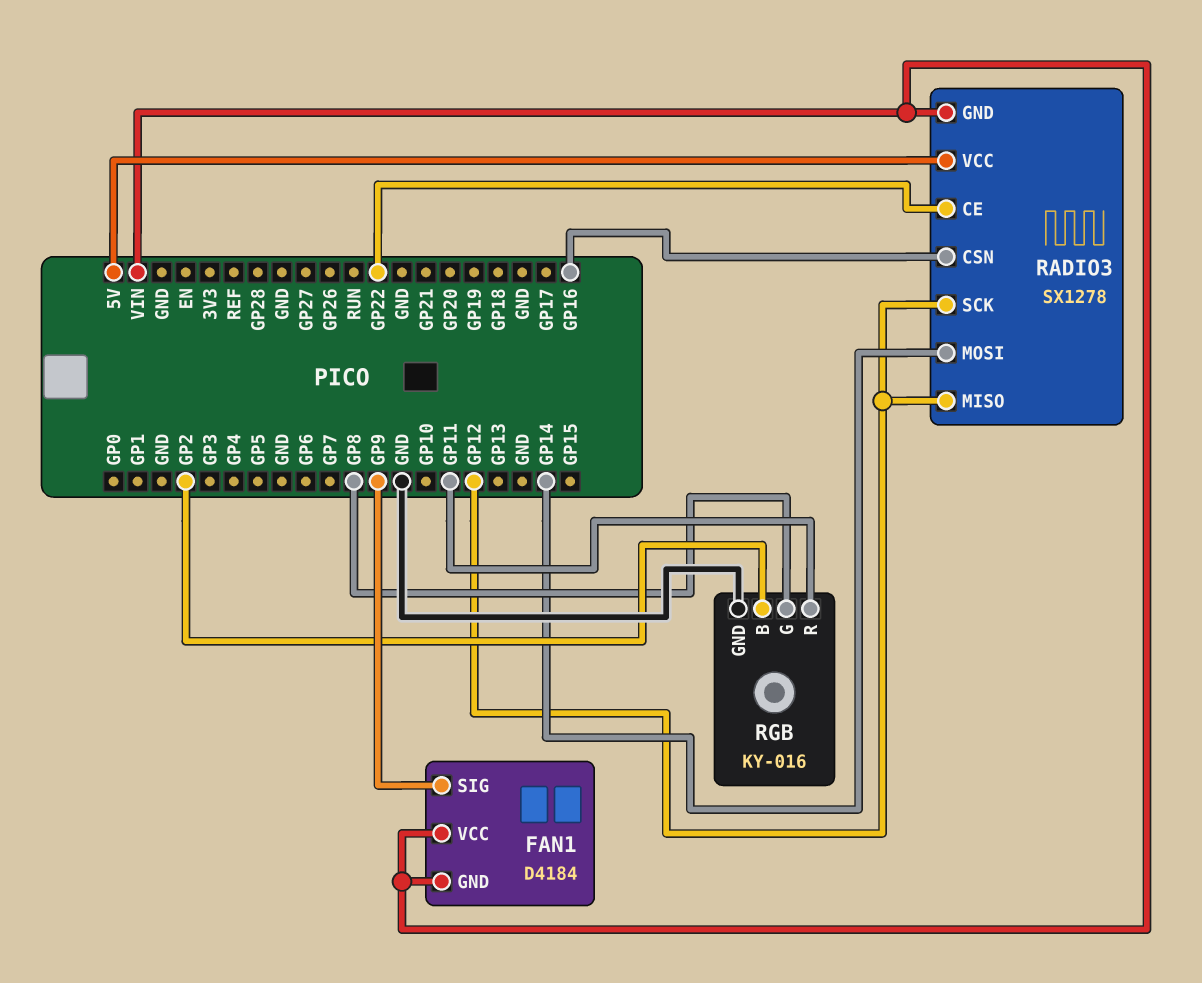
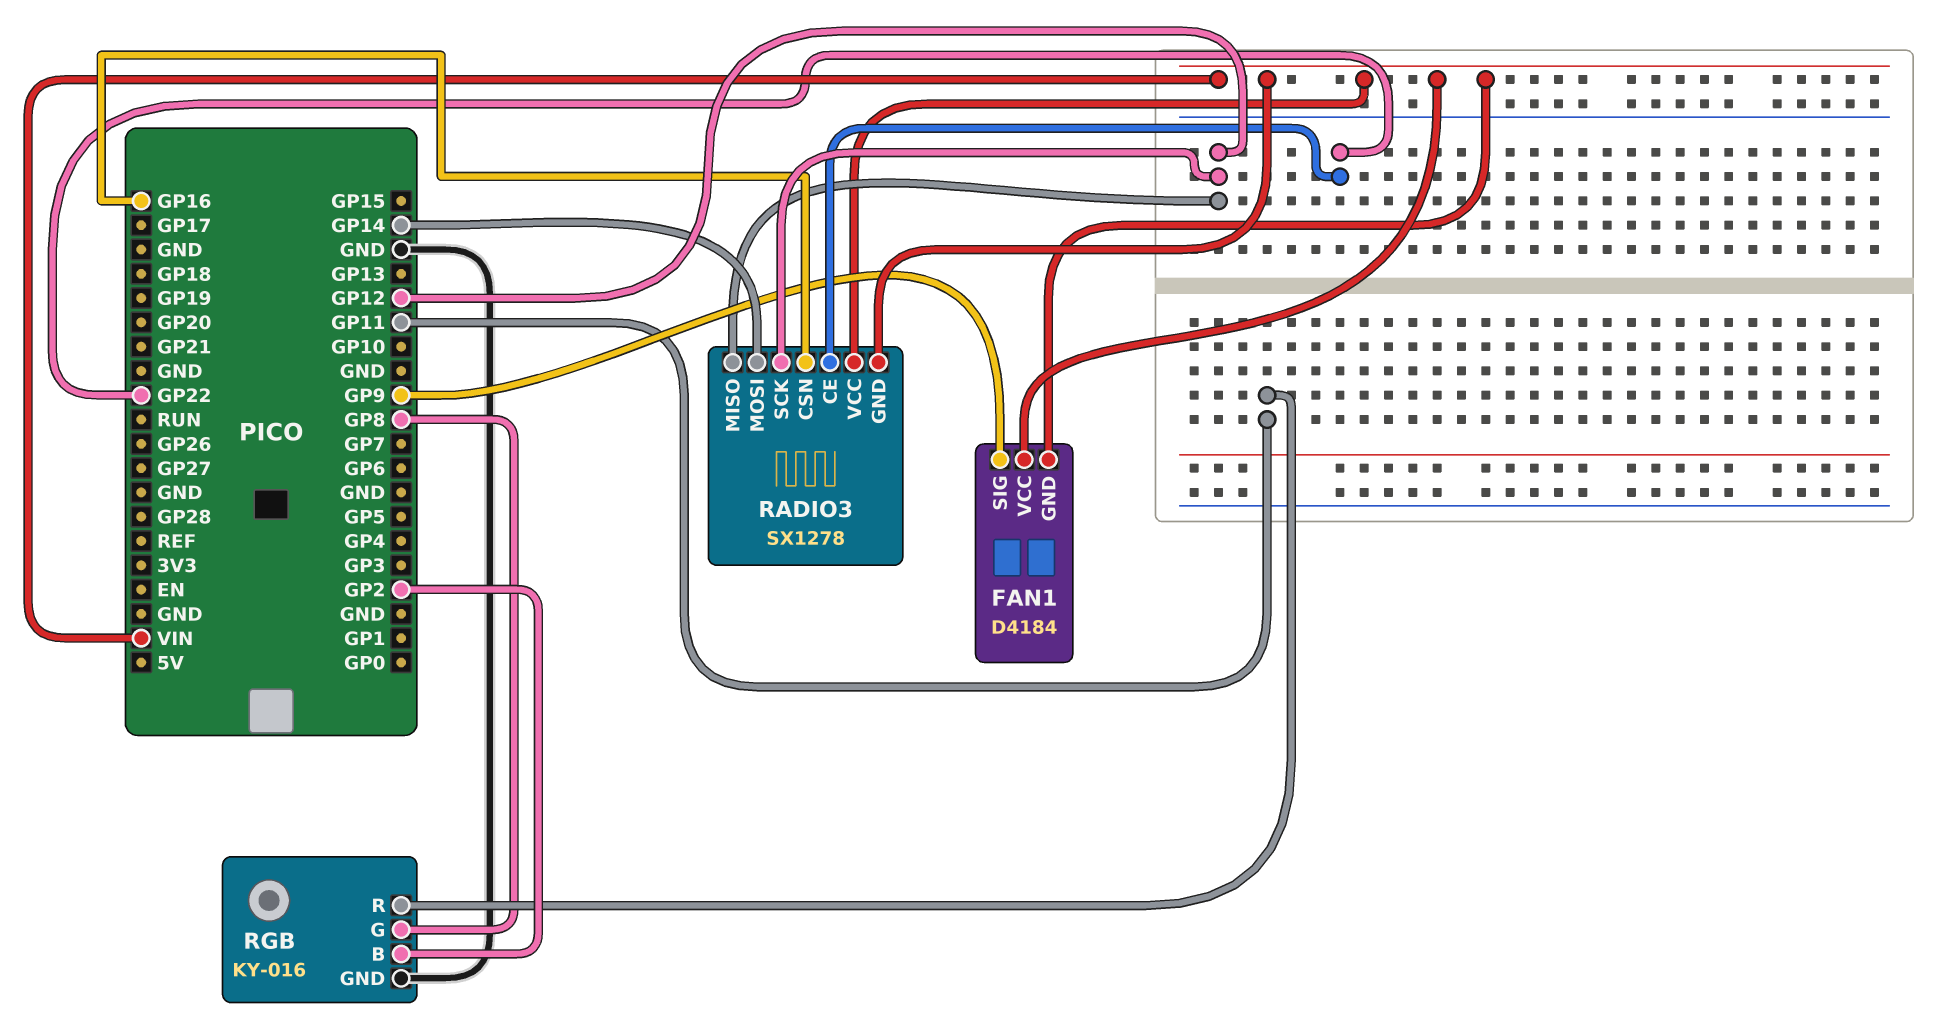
RADIO3 pin VCC: 5V -> VIN

